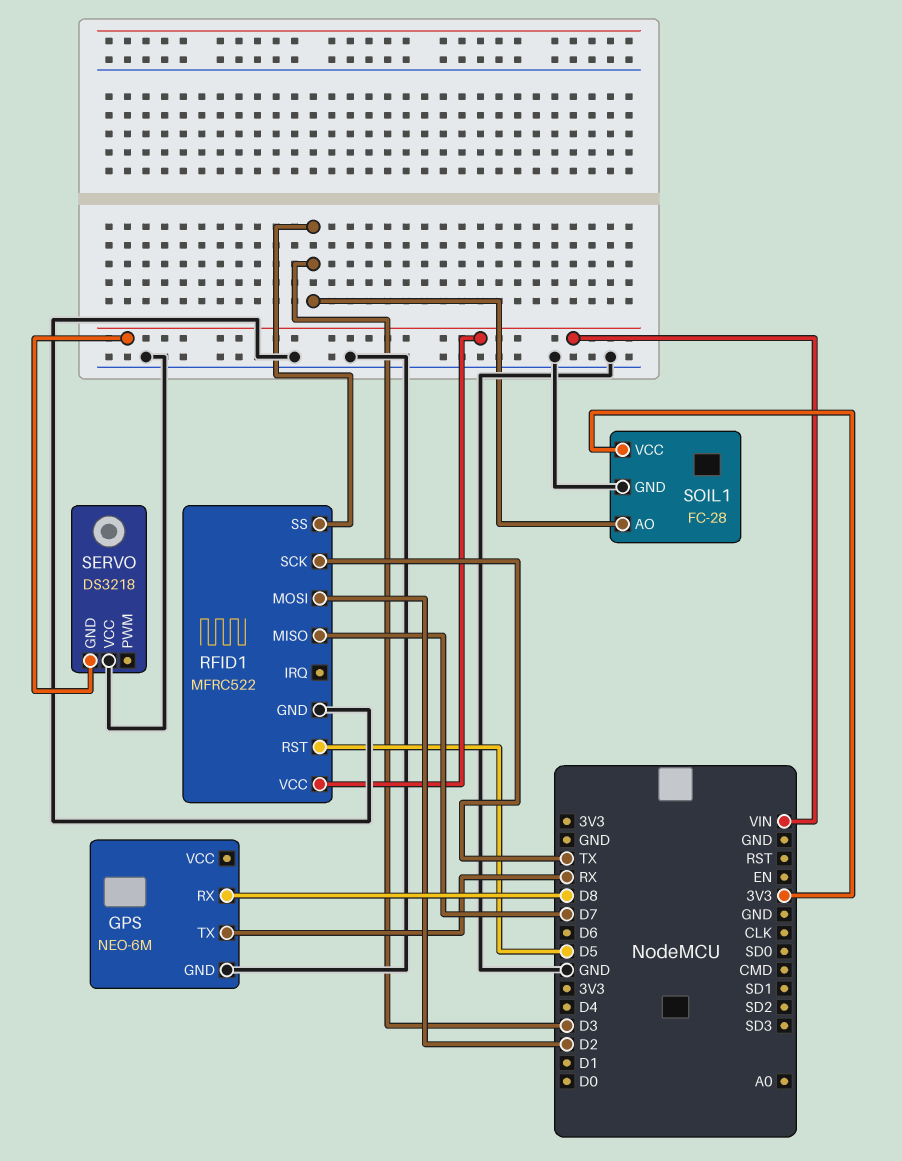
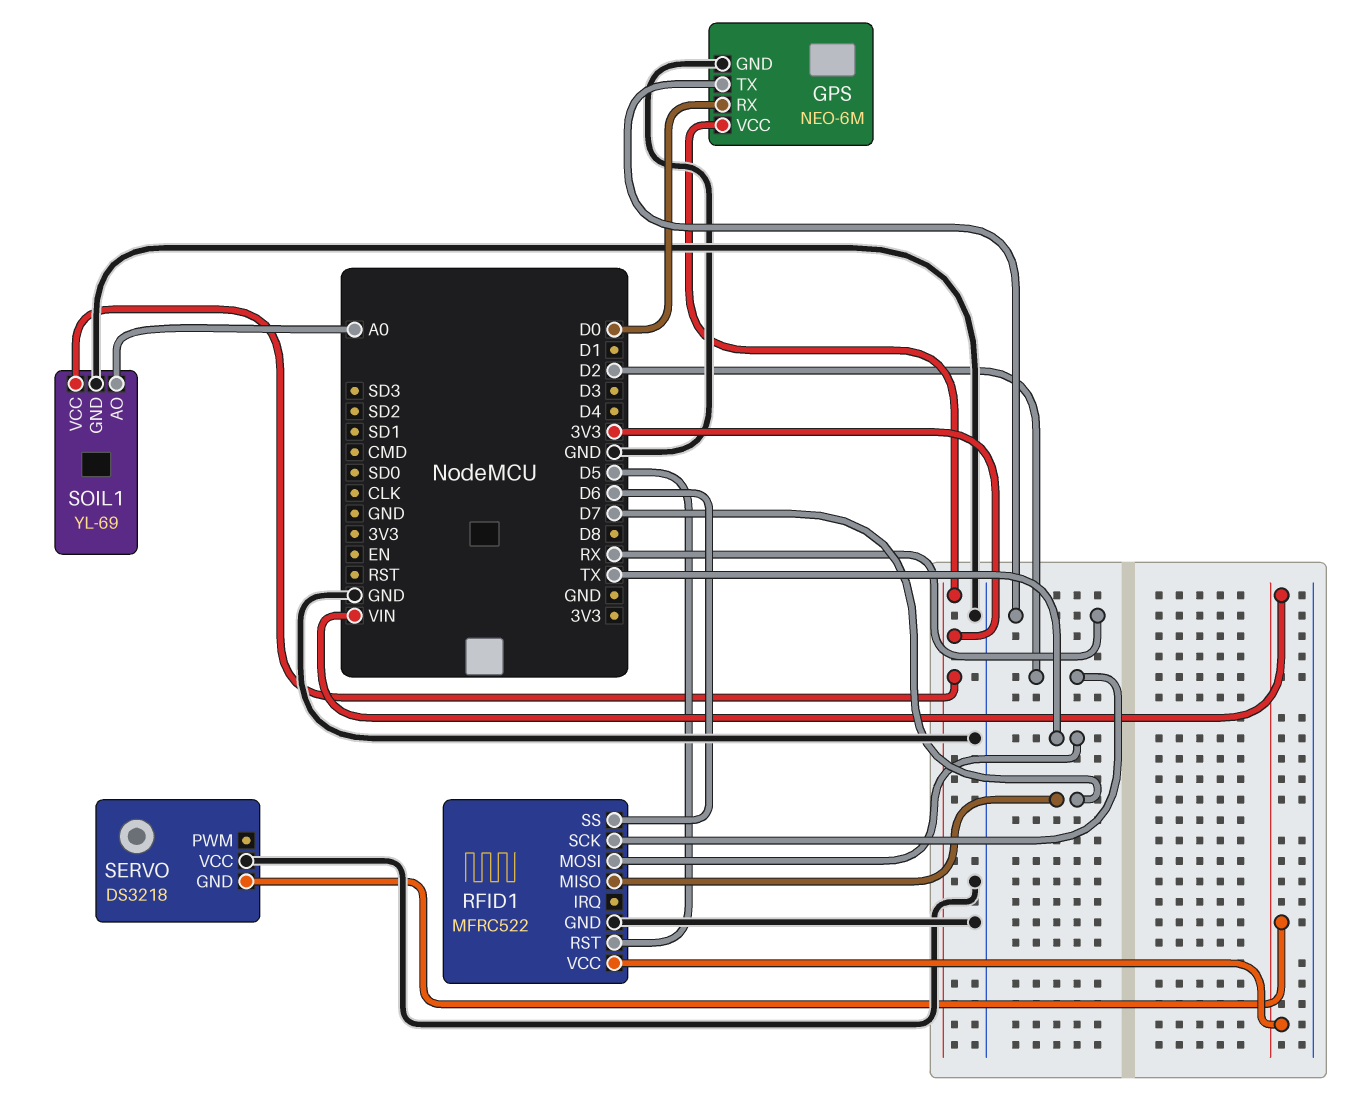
GPS pin RX: D8 -> D0
GPS pin VCC: none -> 3V3
RFID1 pin MOSI: D2 -> TX
RFID1 pin SCK: TX -> D2
RFID1 pin SS: D3 -> D6
SOIL1: FC-28 -> YL-69
SOIL1 pin AO: D3 -> A0

